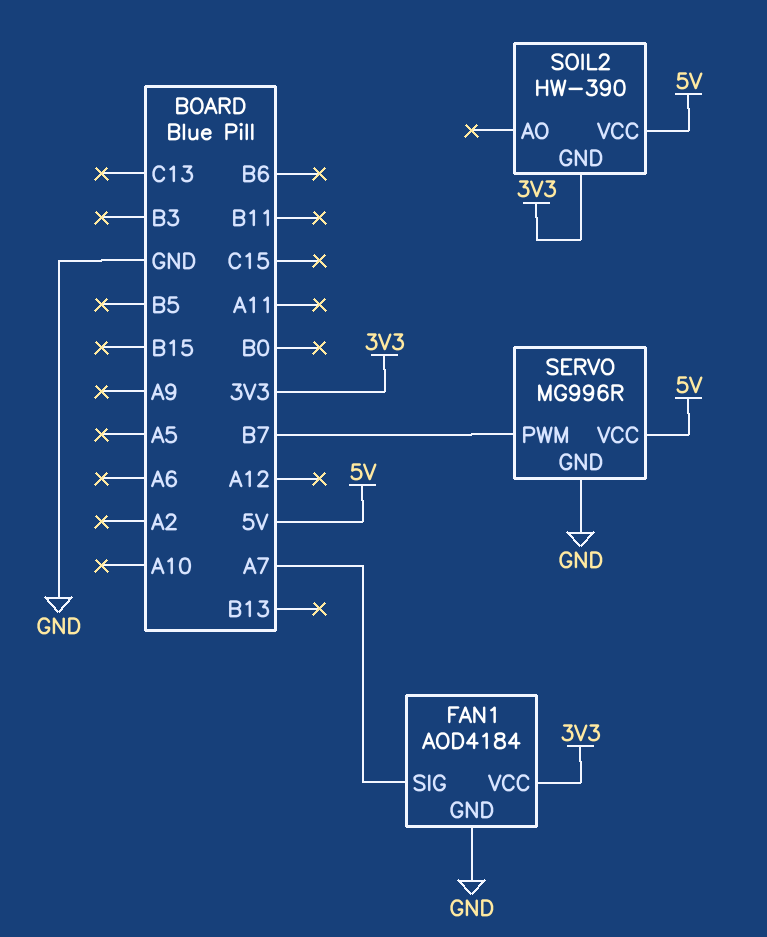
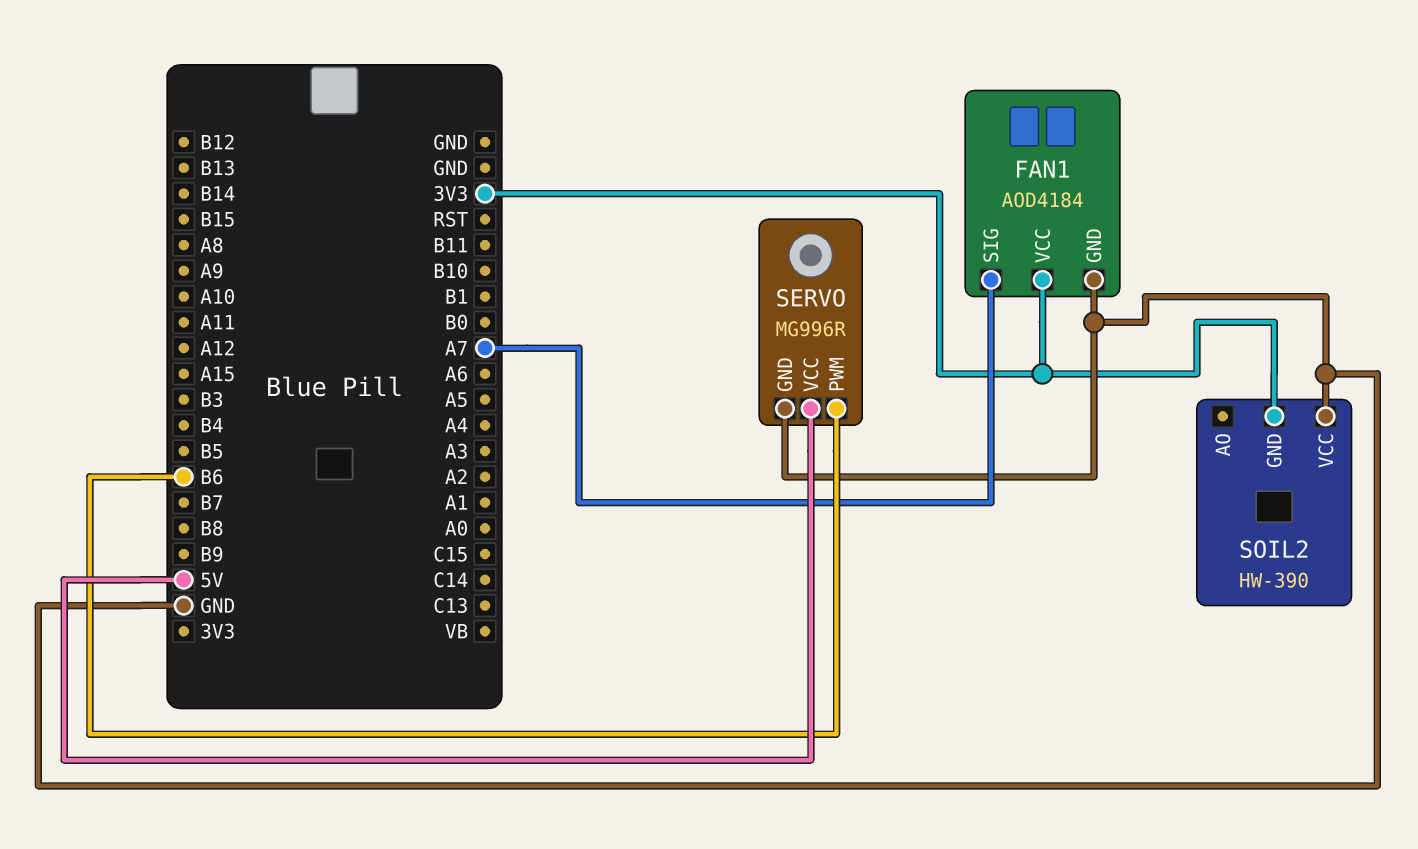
SERVO pin PWM: B7 -> B6
SOIL2 pin VCC: 5V -> GND

